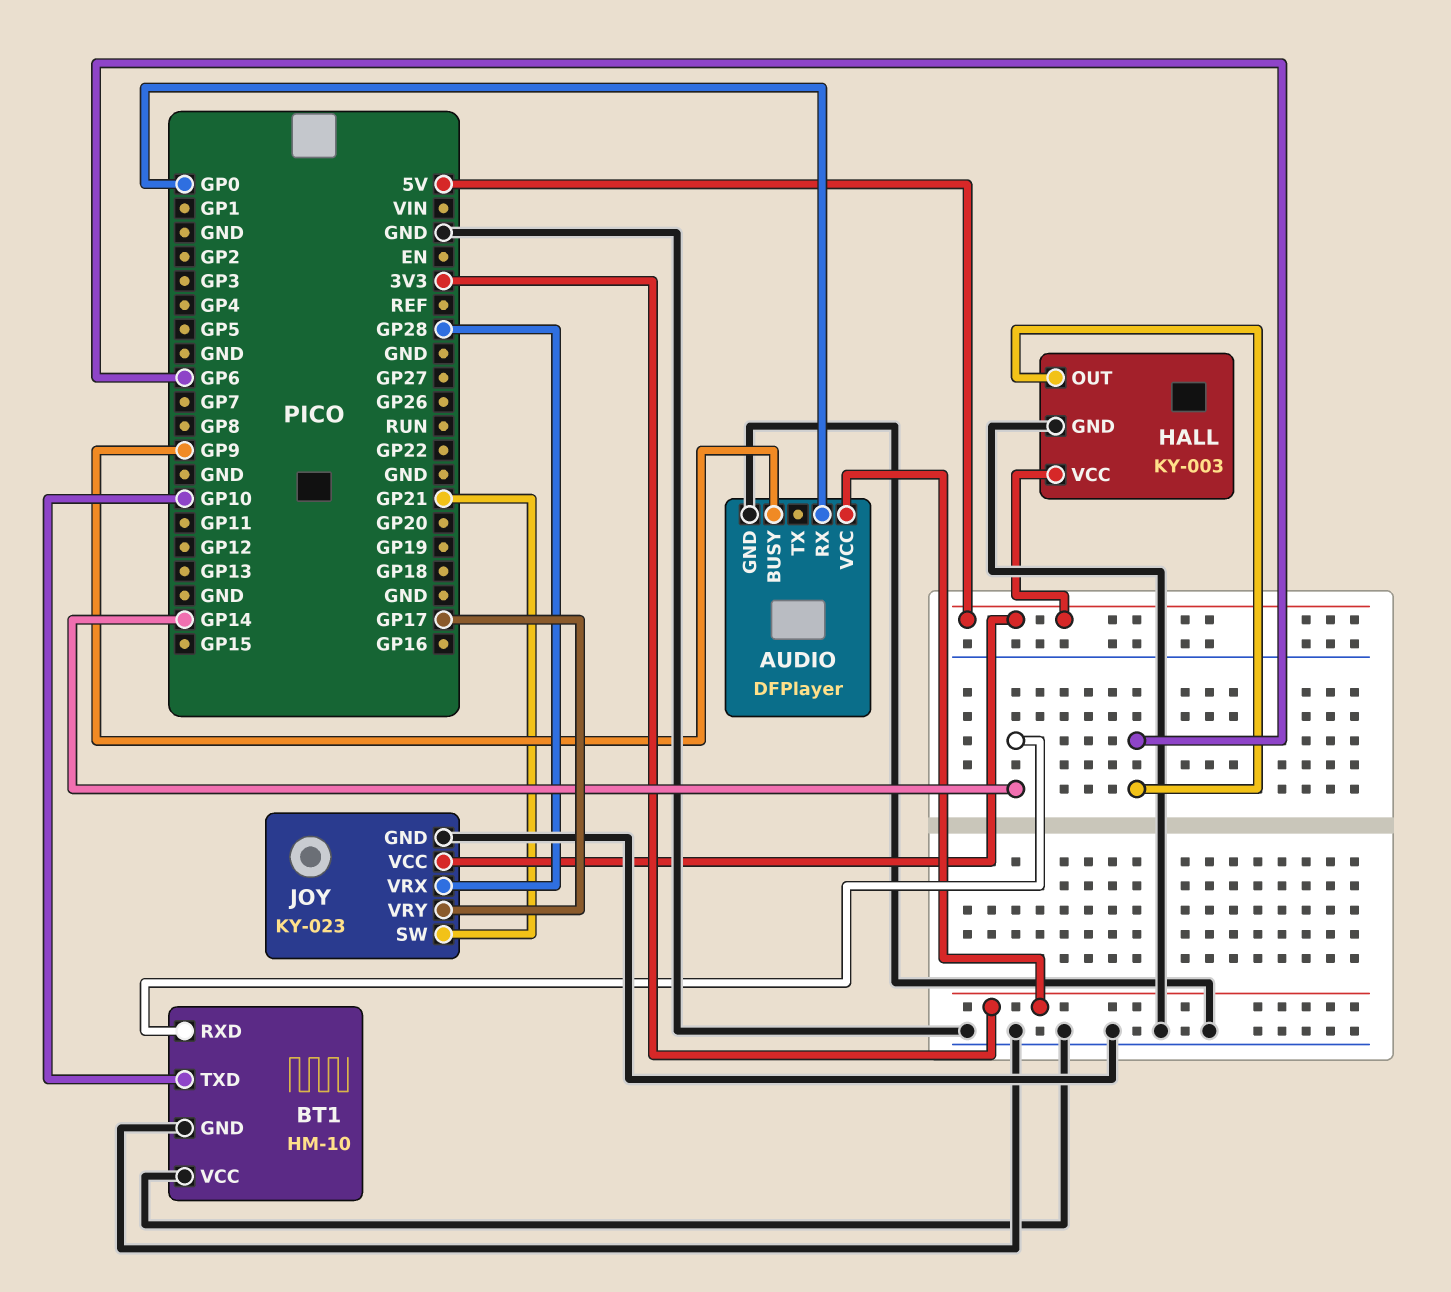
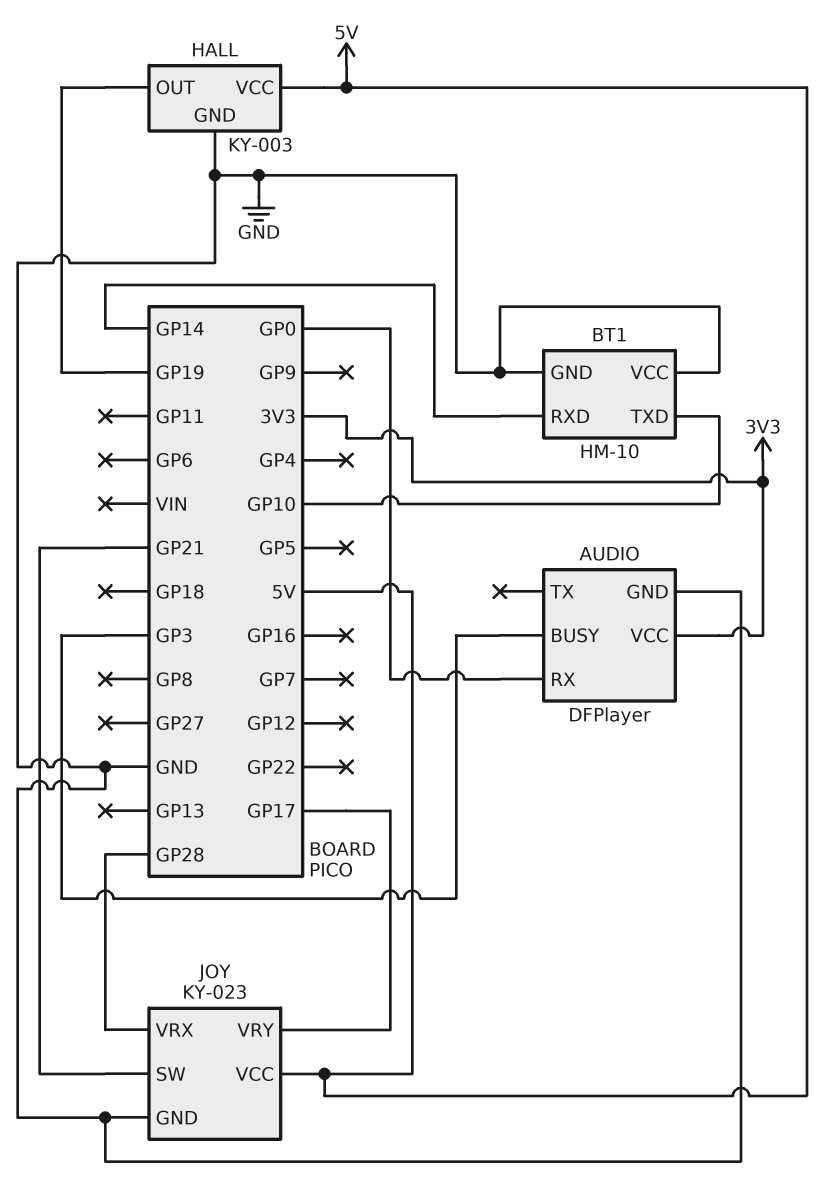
AUDIO pin BUSY: GP9 -> GP3
HALL pin OUT: GP6 -> GP19

